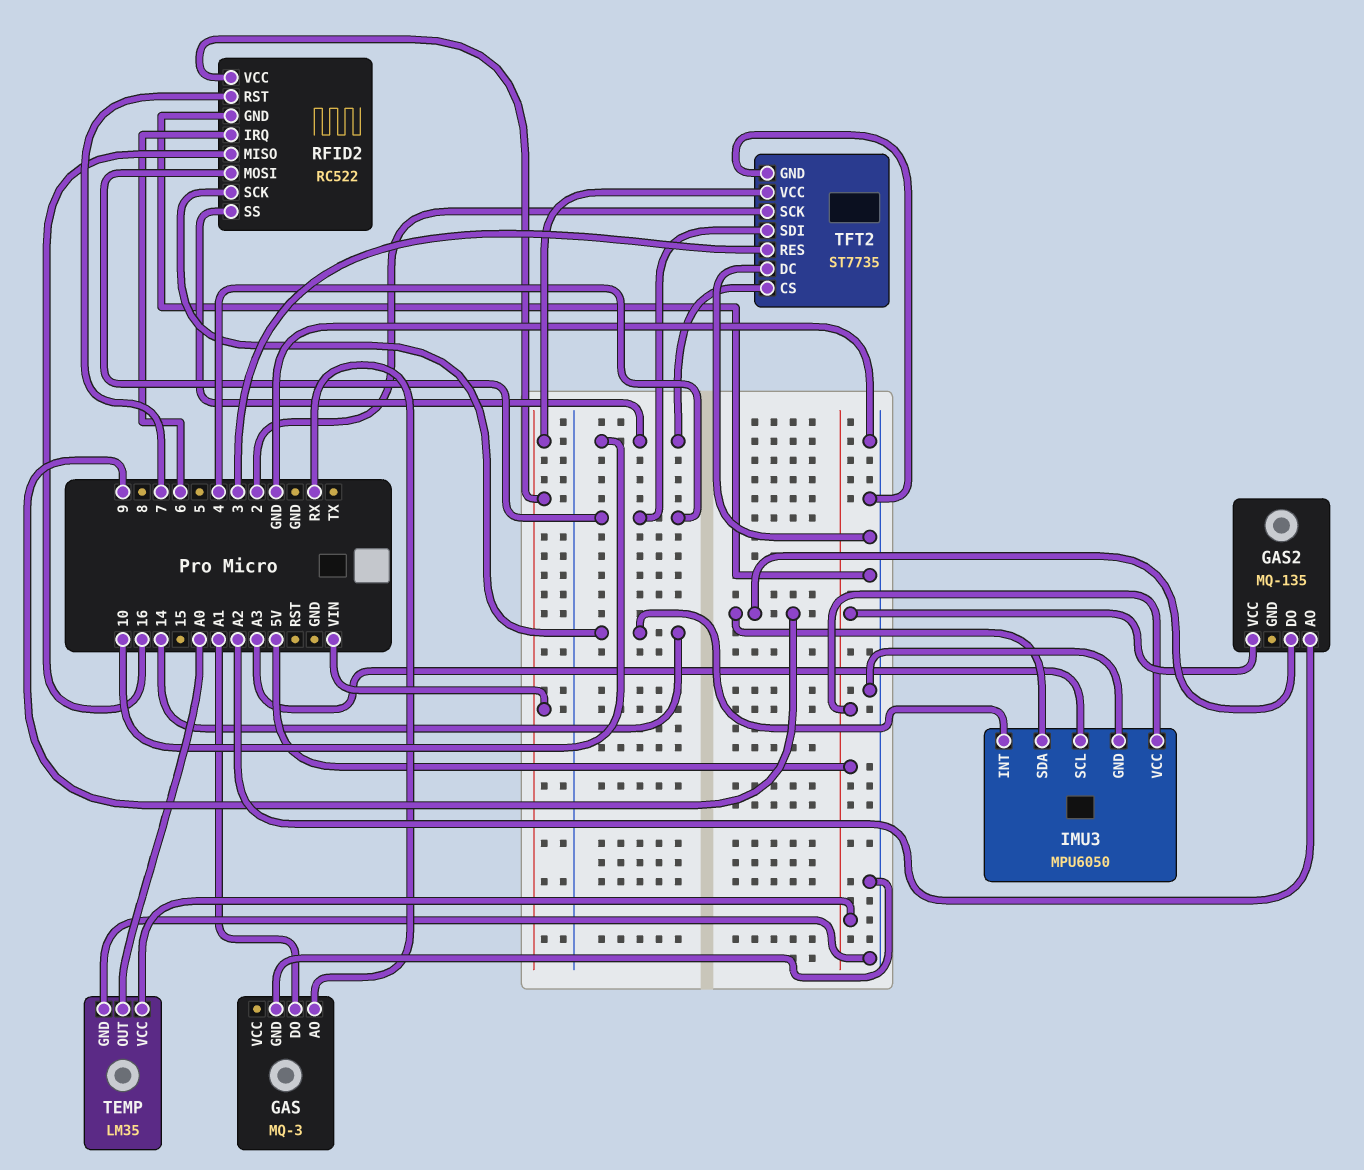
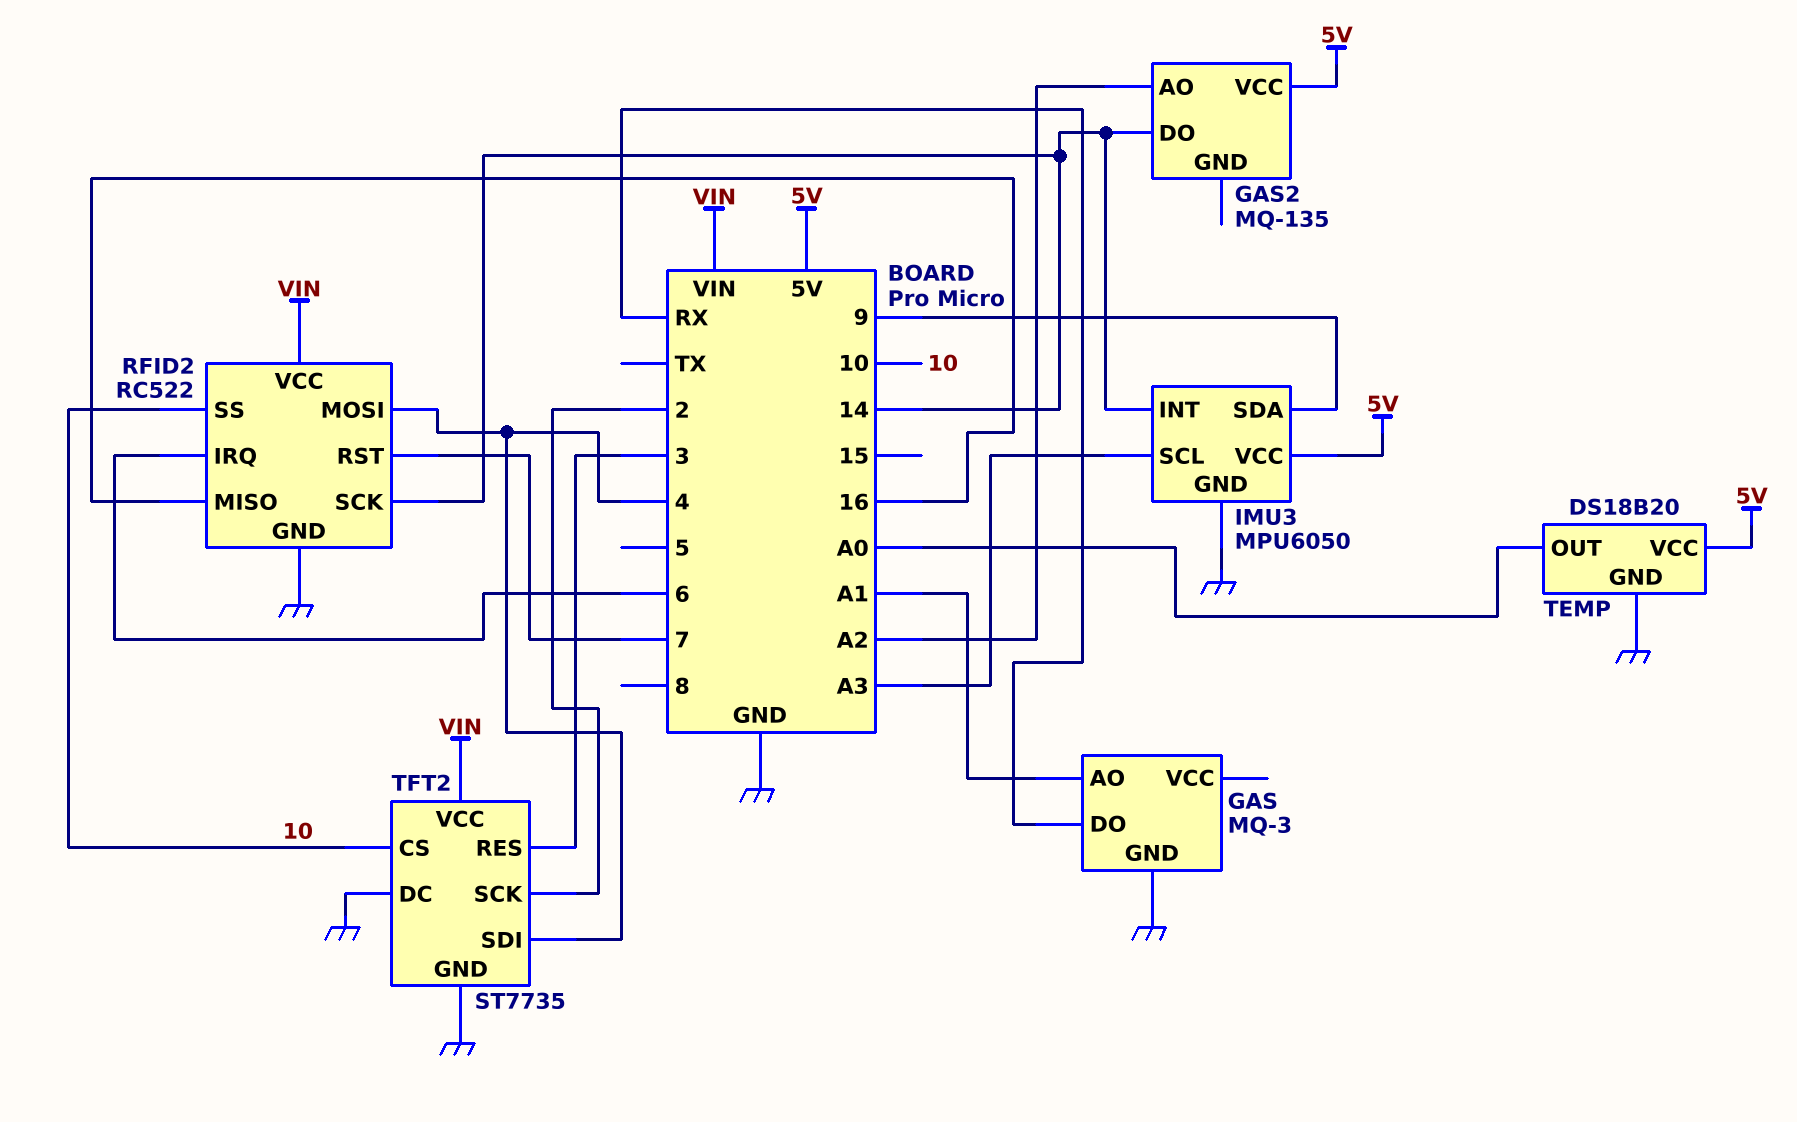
GAS pin AO: RX -> A1
GAS pin DO: A1 -> RX
GAS2 pin DO: 9 -> 14
TEMP: LM35 -> DS18B20

